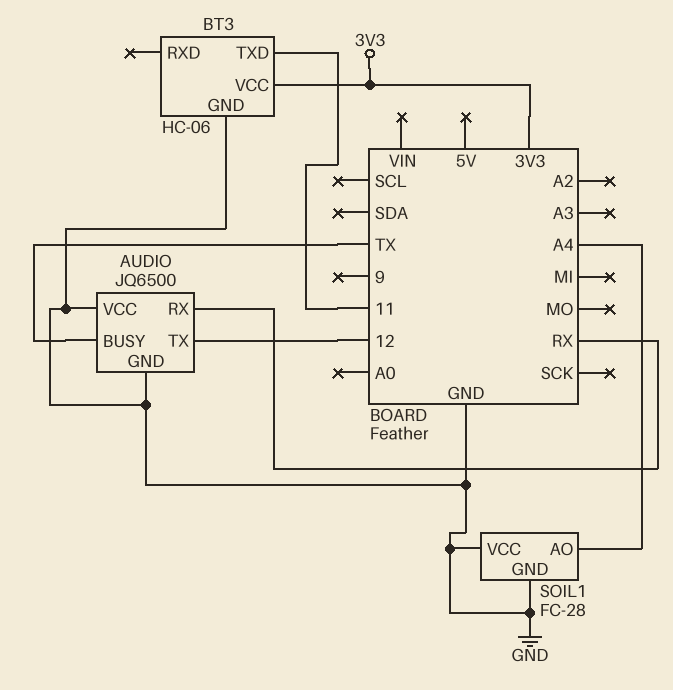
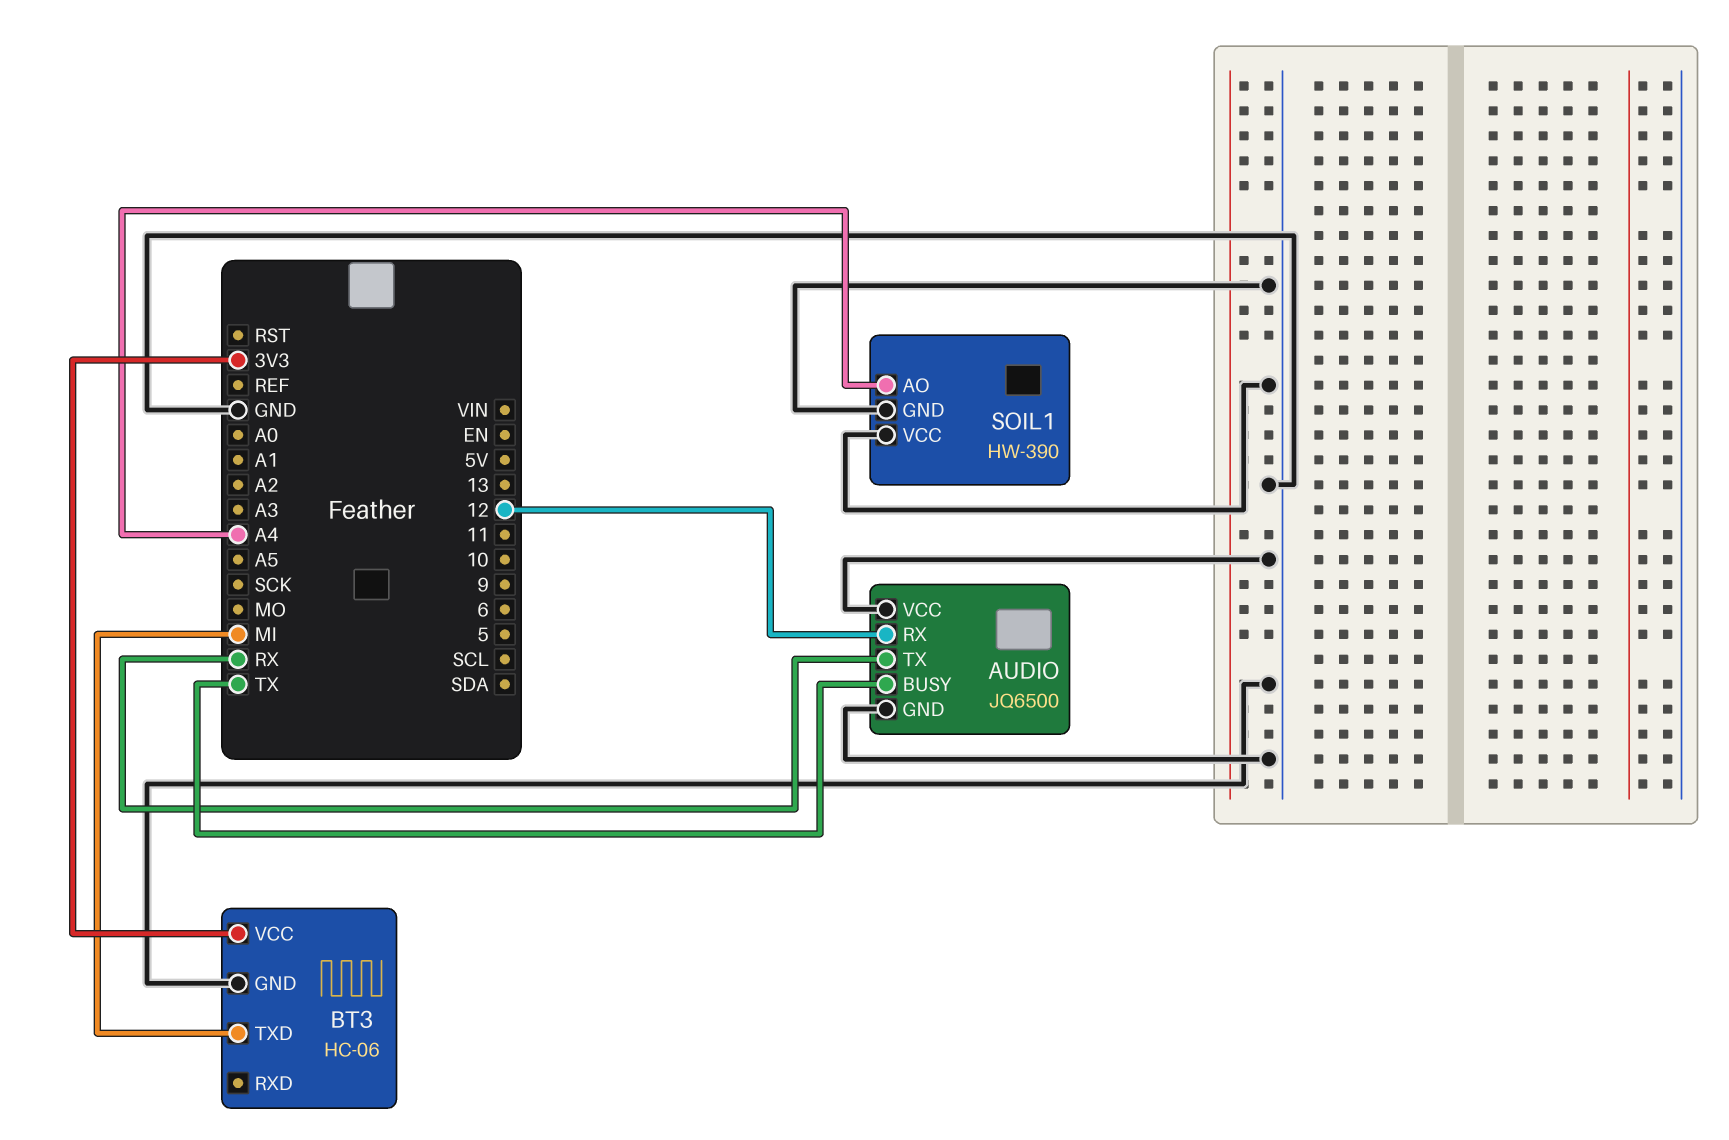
AUDIO pin RX: RX -> 12
AUDIO pin TX: 12 -> RX
BT3 pin TXD: 11 -> MI
SOIL1: FC-28 -> HW-390

